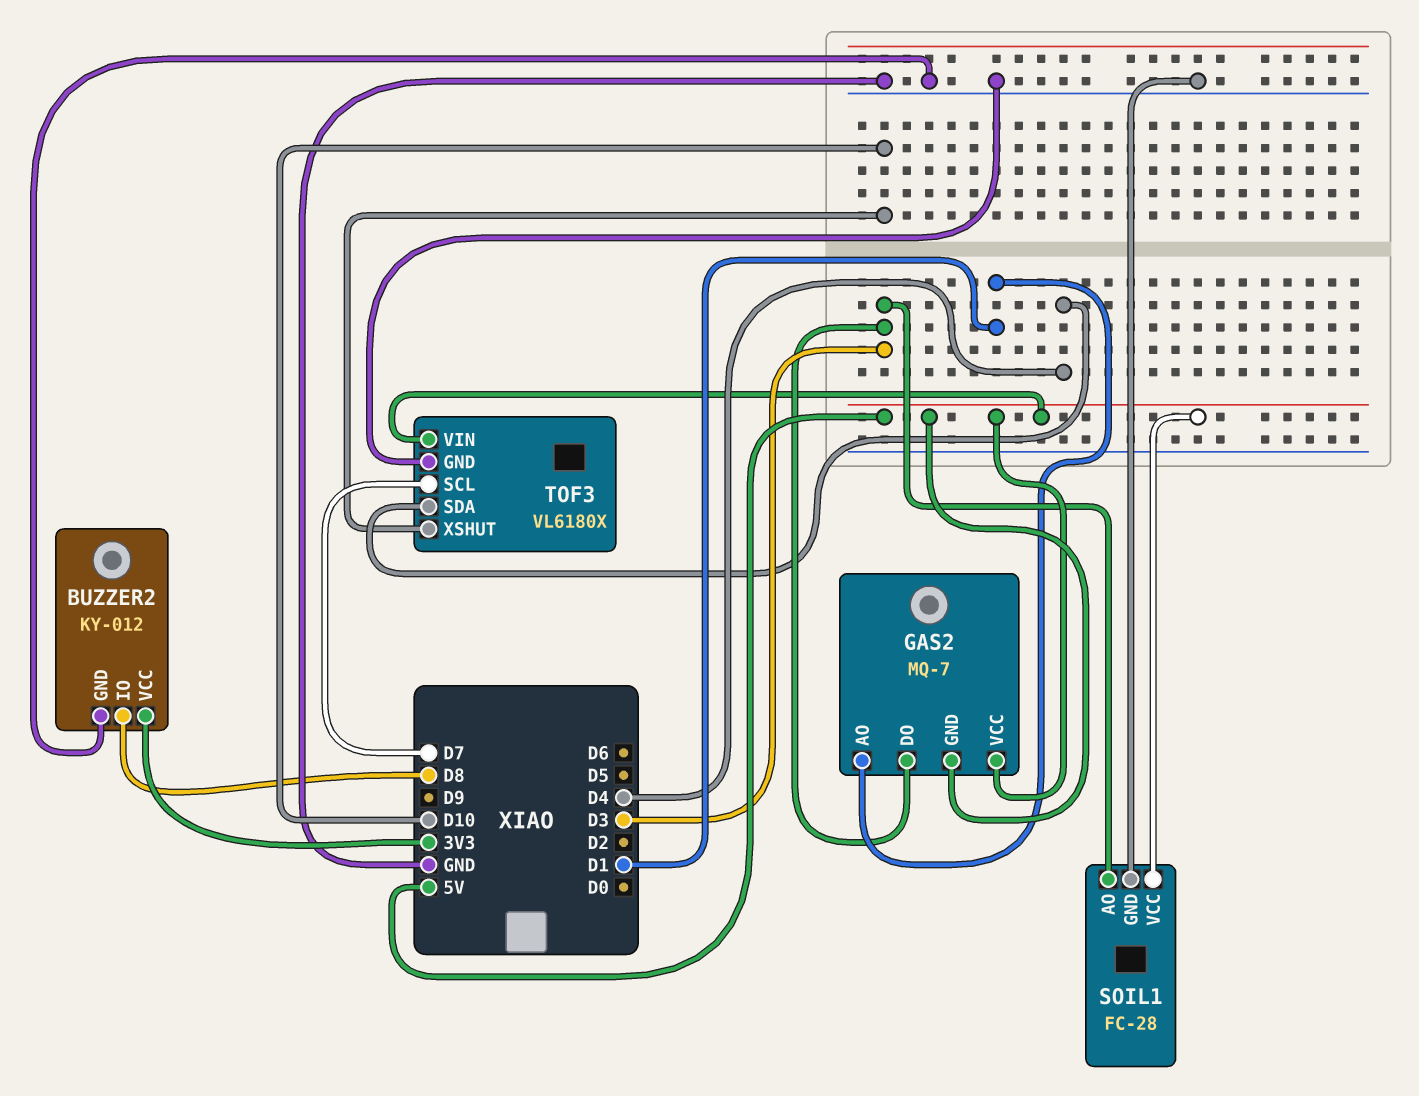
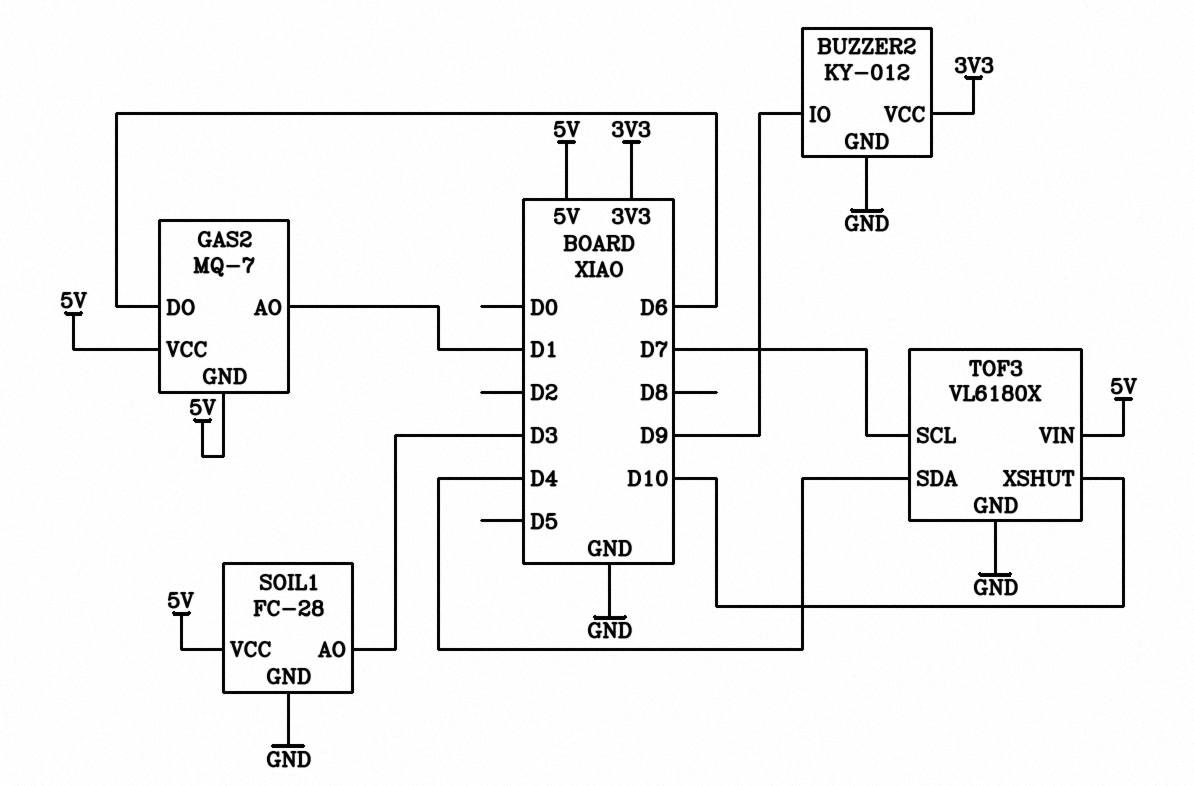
BUZZER2 pin IO: D8 -> D9
GAS2 pin DO: D3 -> D6

